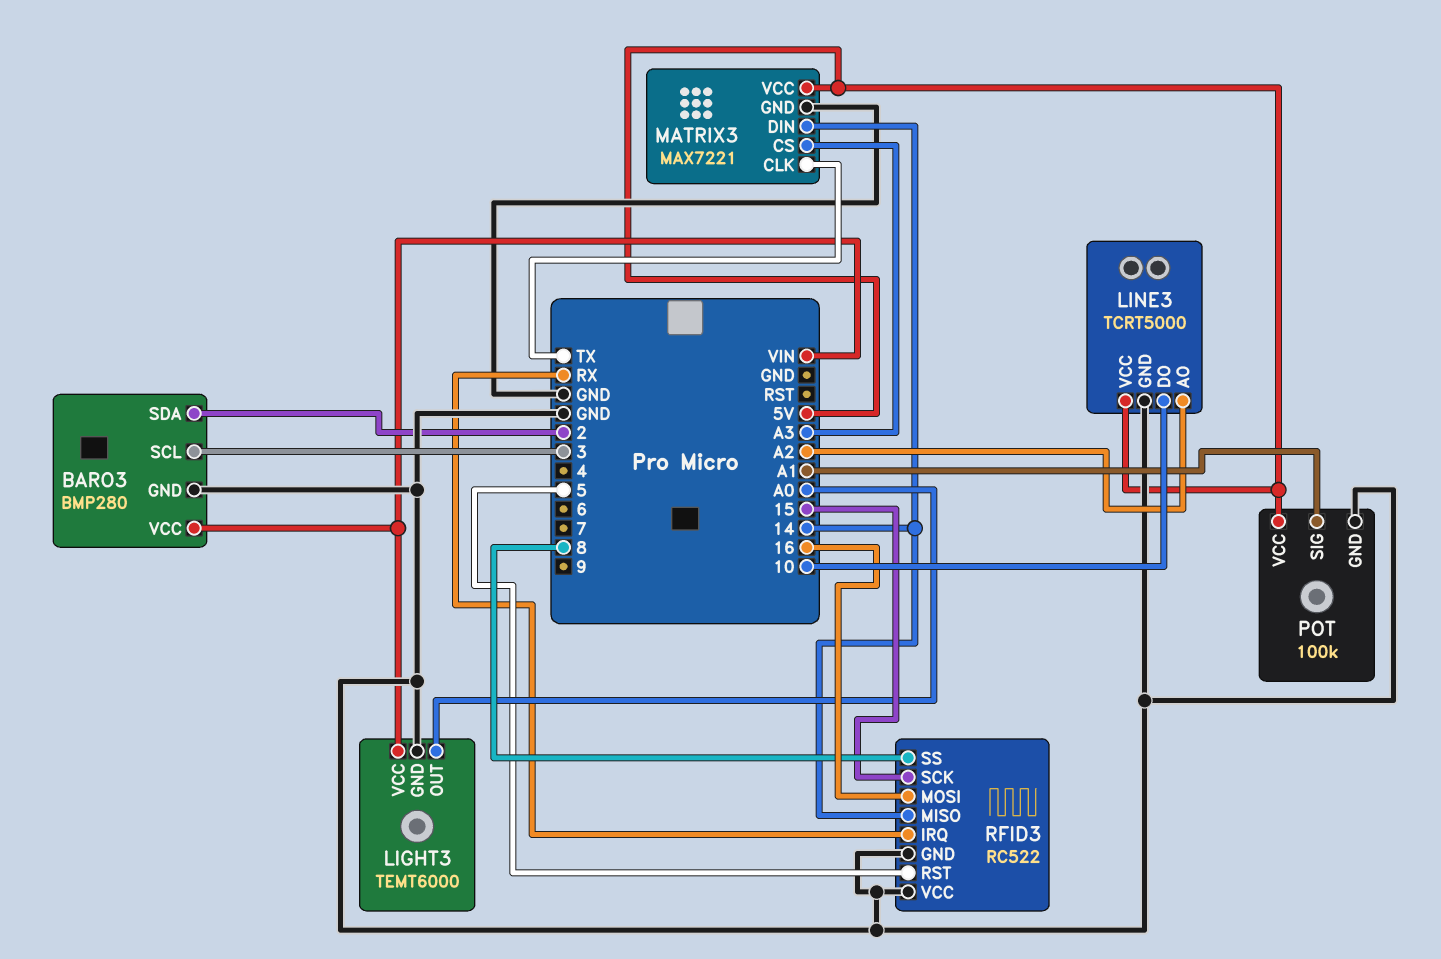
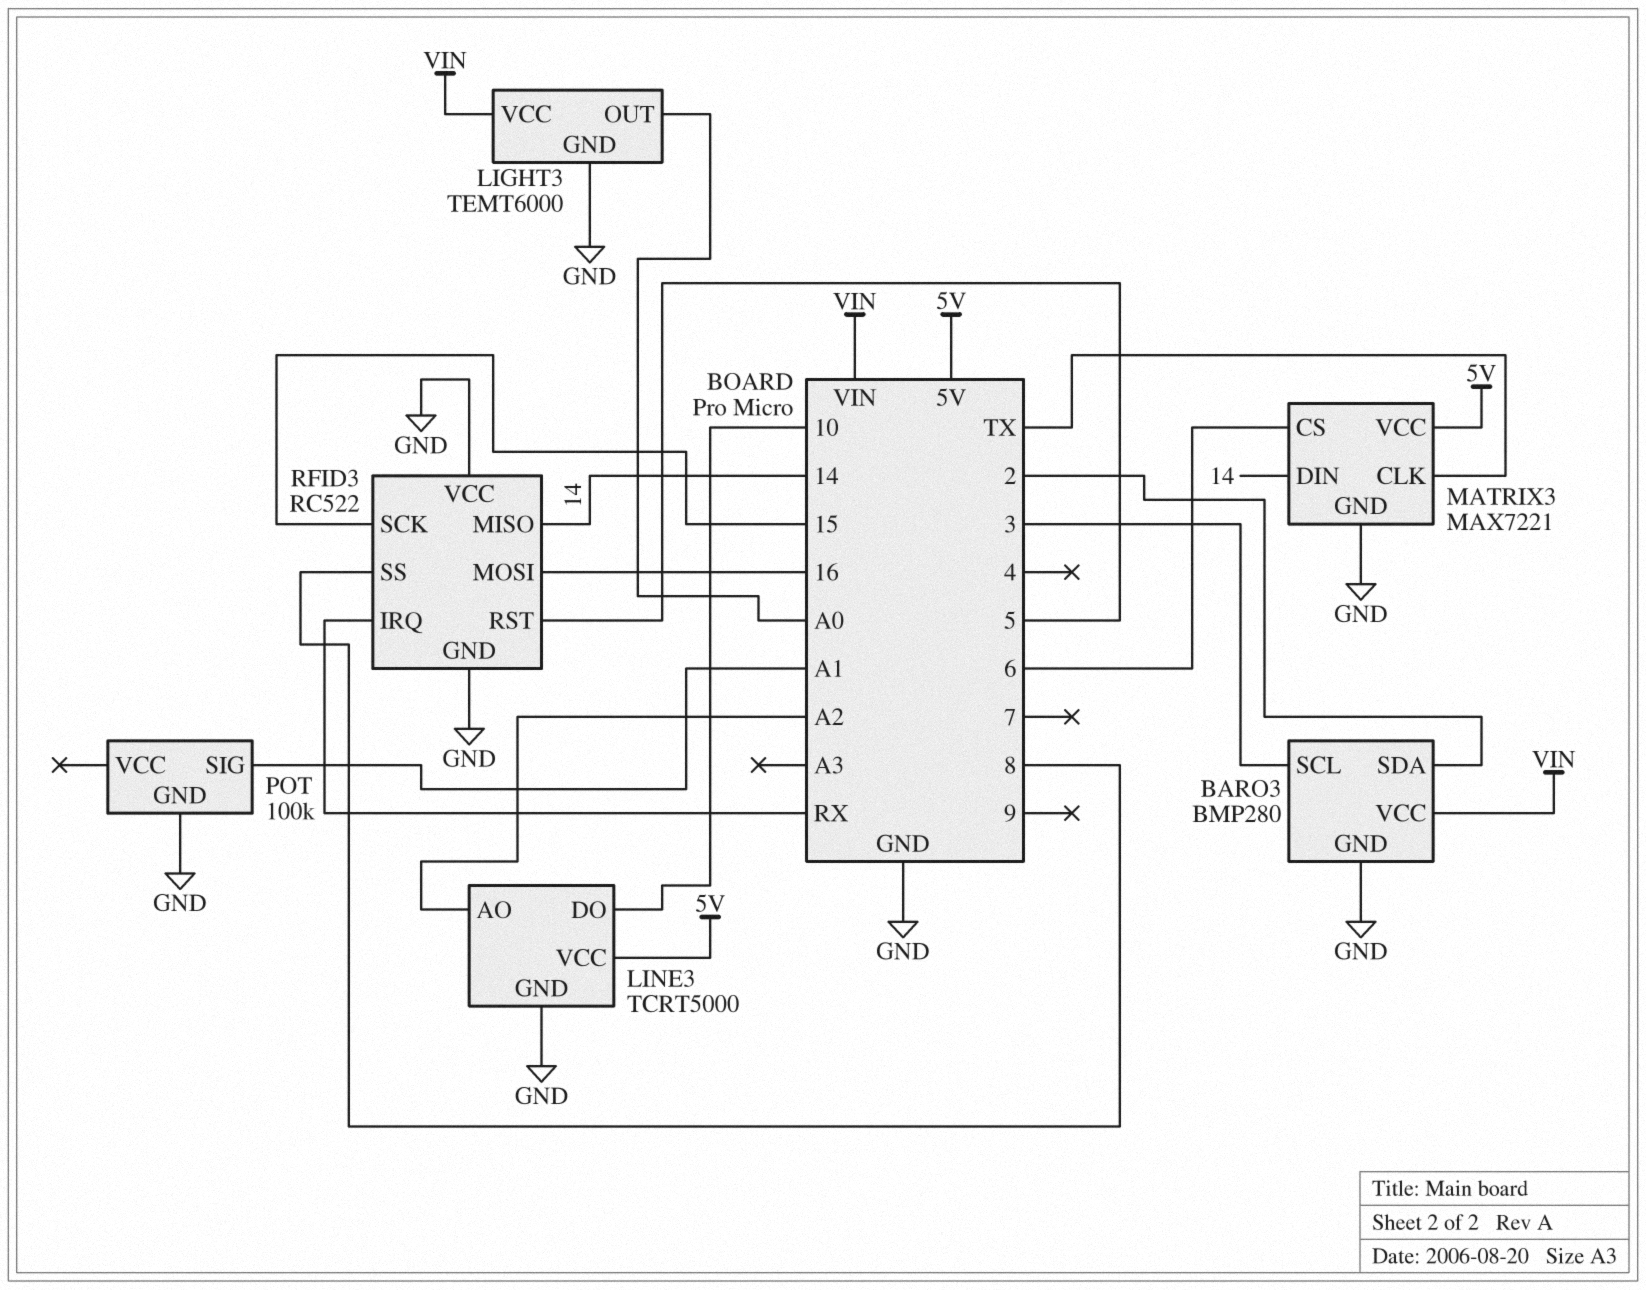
MATRIX3 pin CS: A3 -> 6
POT pin VCC: 5V -> none

